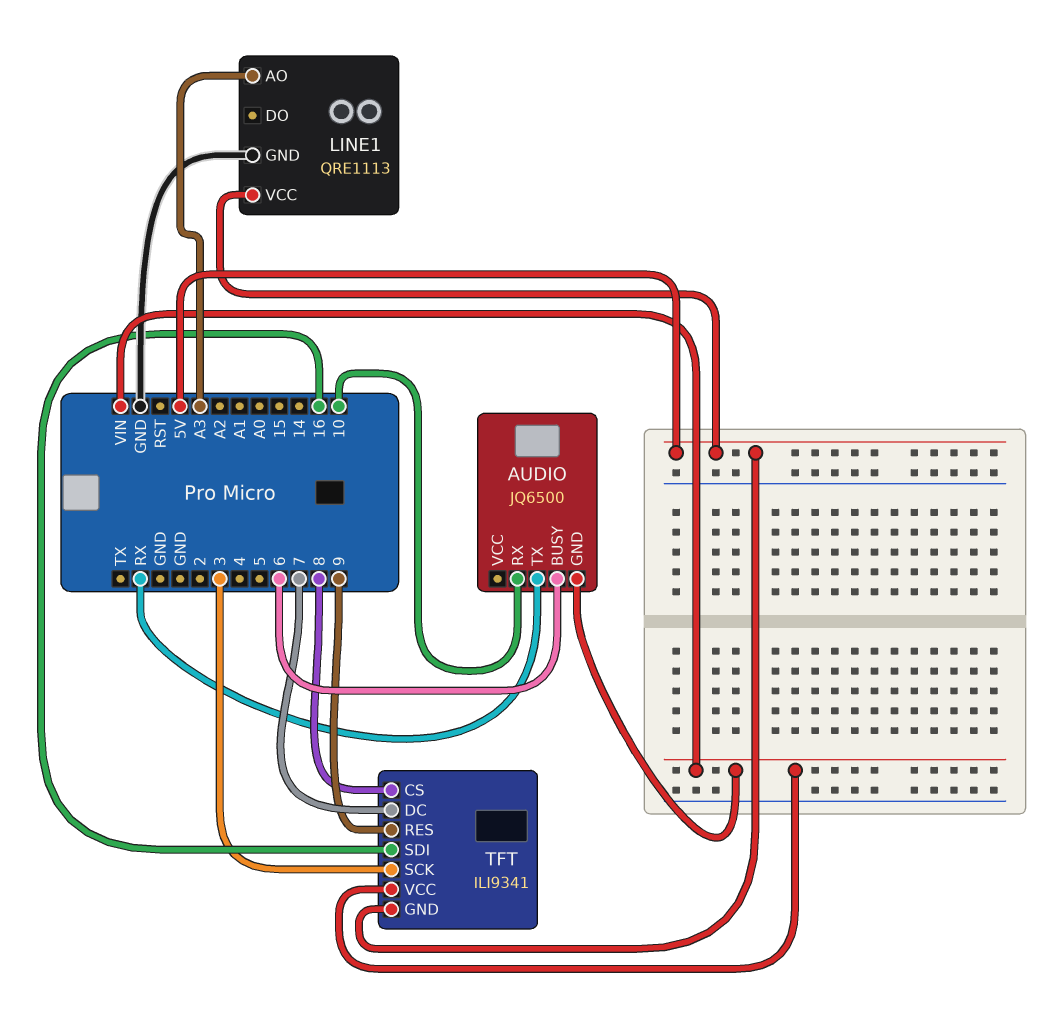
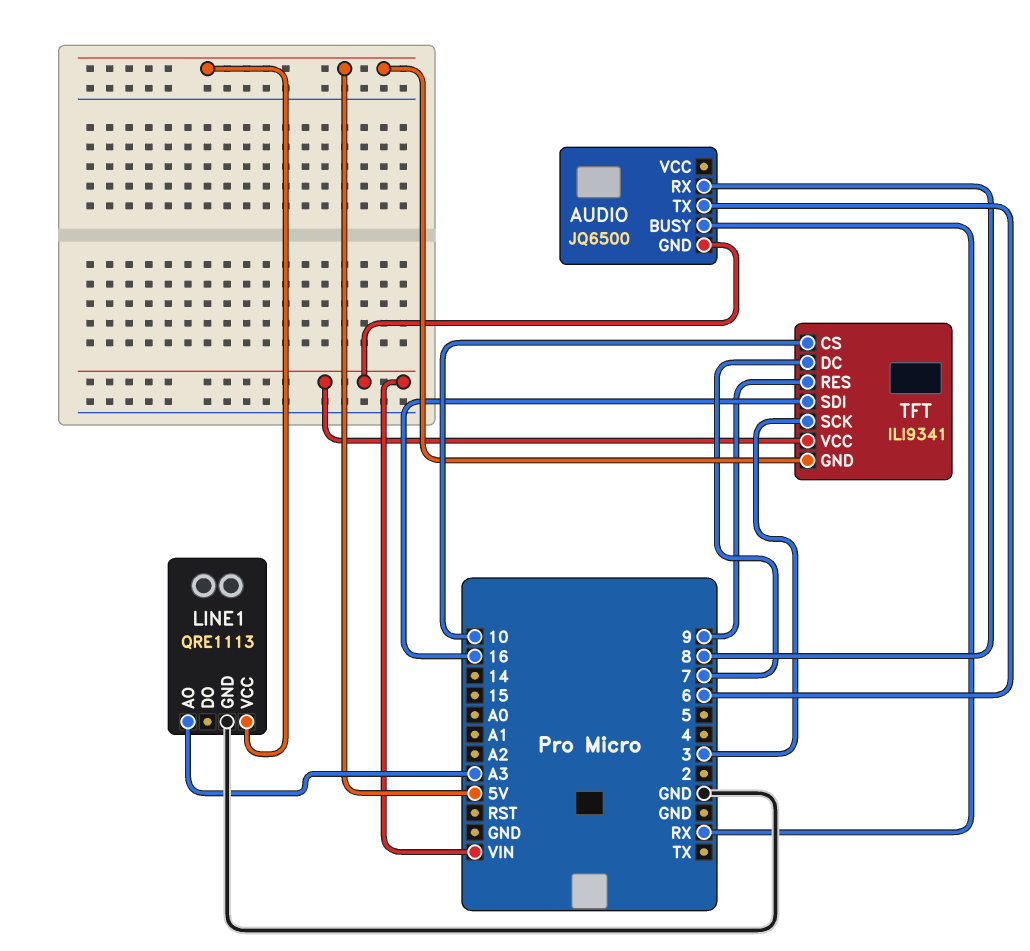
AUDIO pin BUSY: 6 -> RX
AUDIO pin RX: 10 -> 8
AUDIO pin TX: RX -> 6
TFT pin CS: 8 -> 10

